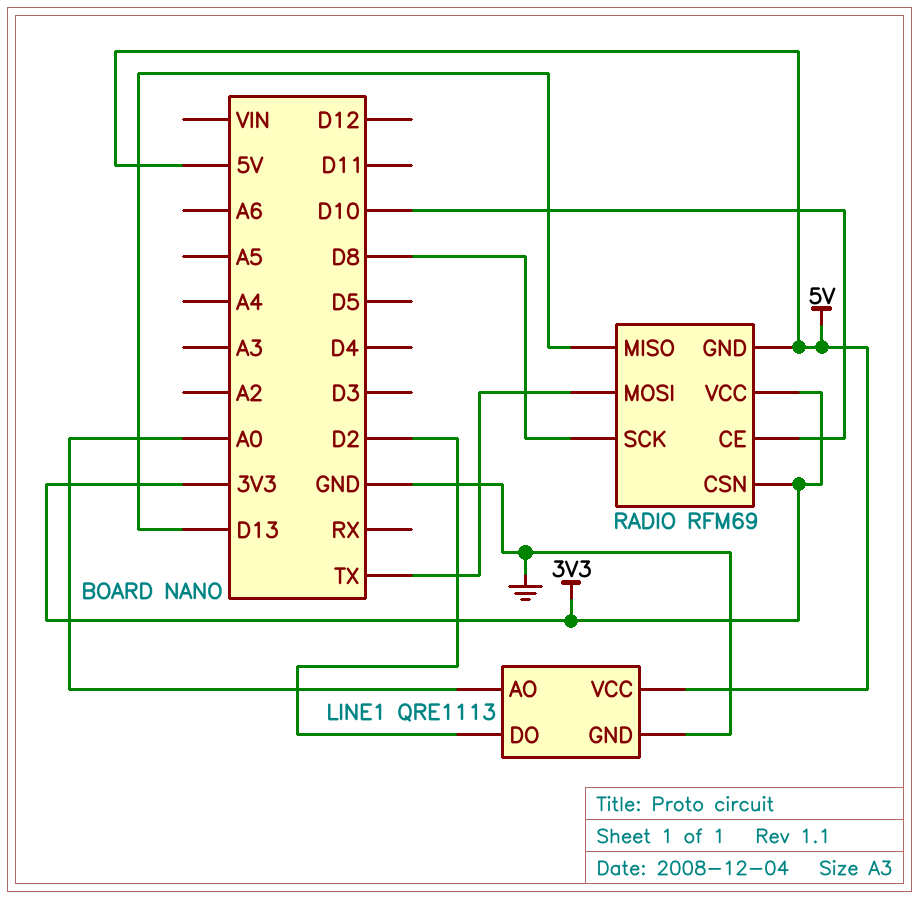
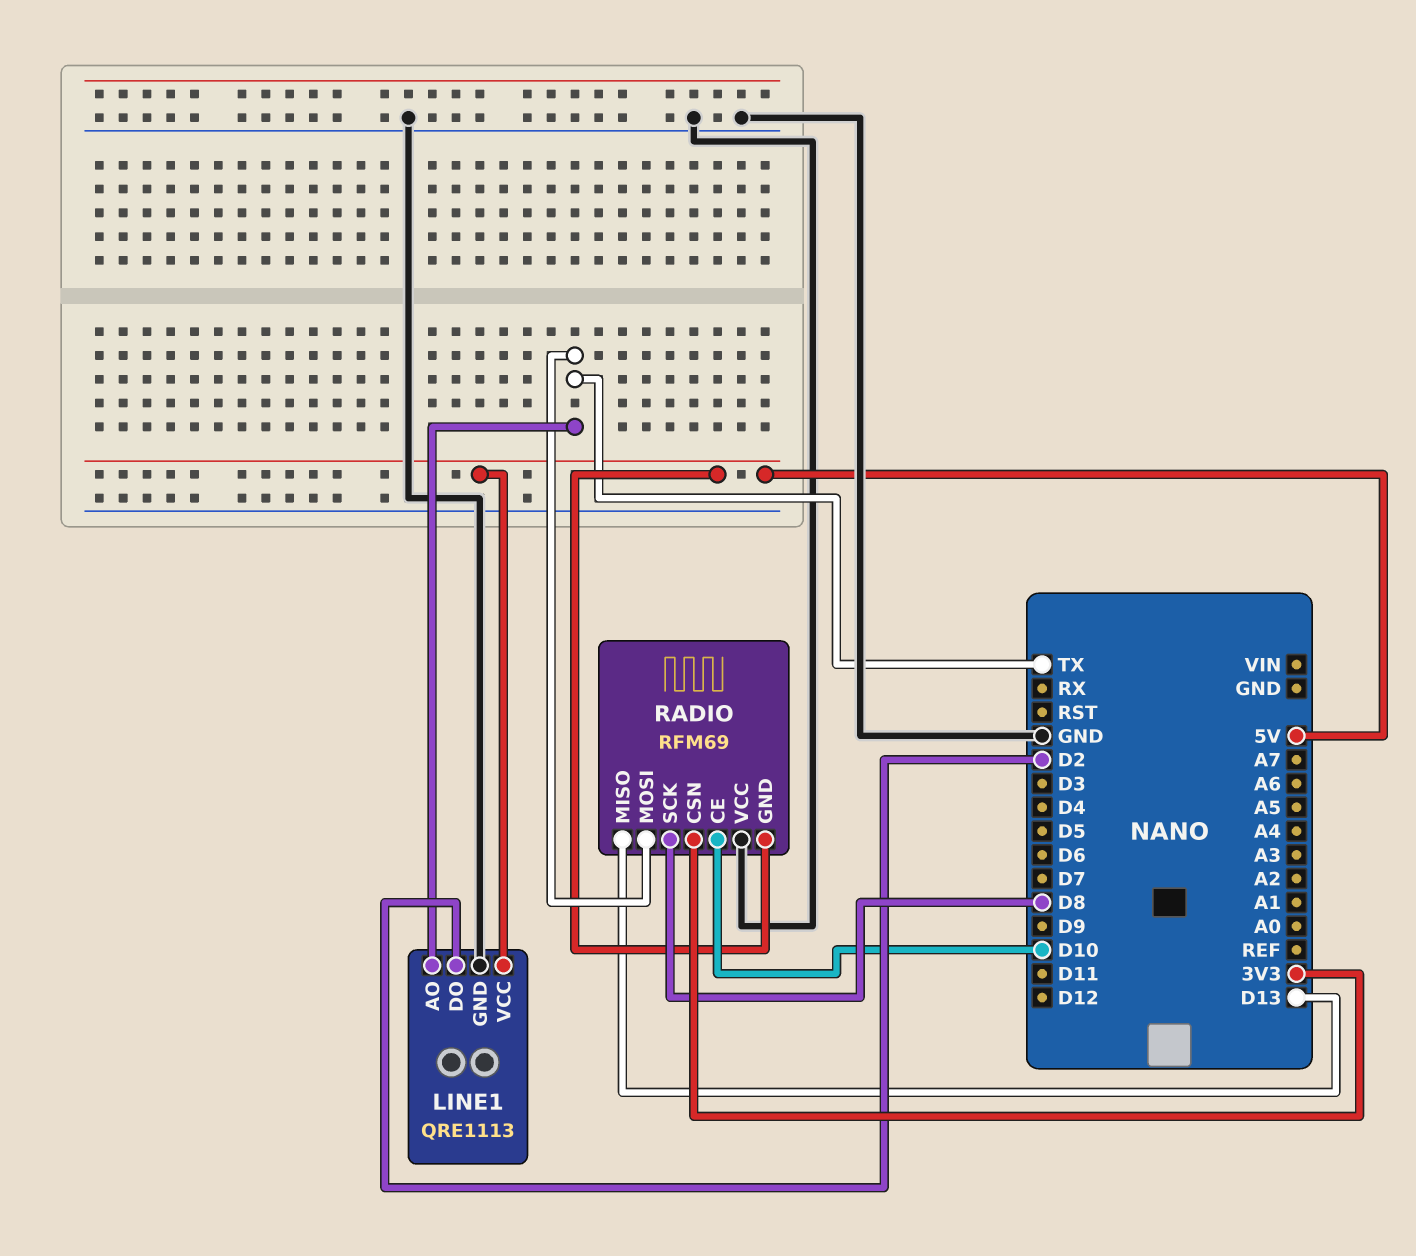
LINE1 pin AO: A0 -> TX
RADIO pin VCC: 3V3 -> GND

